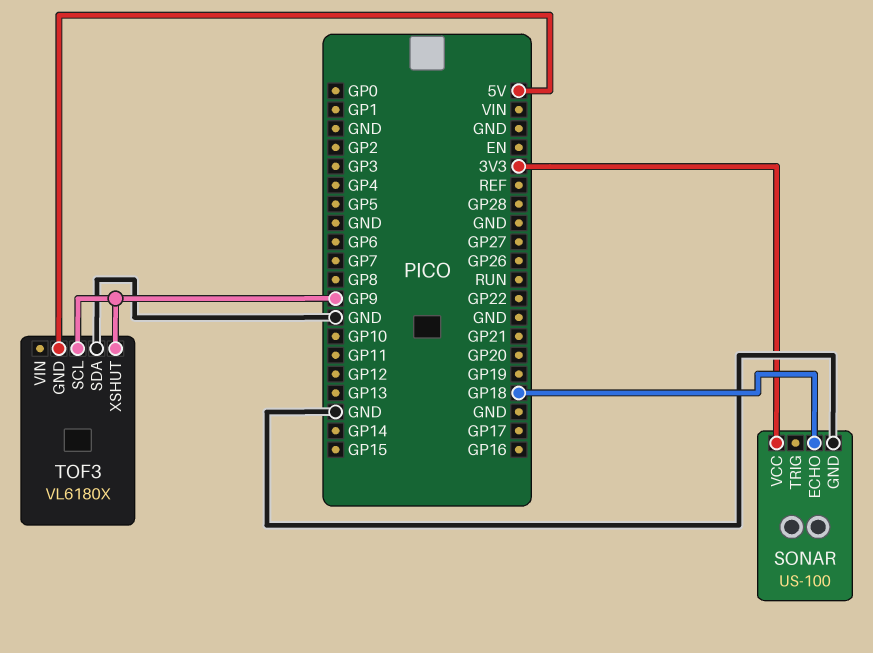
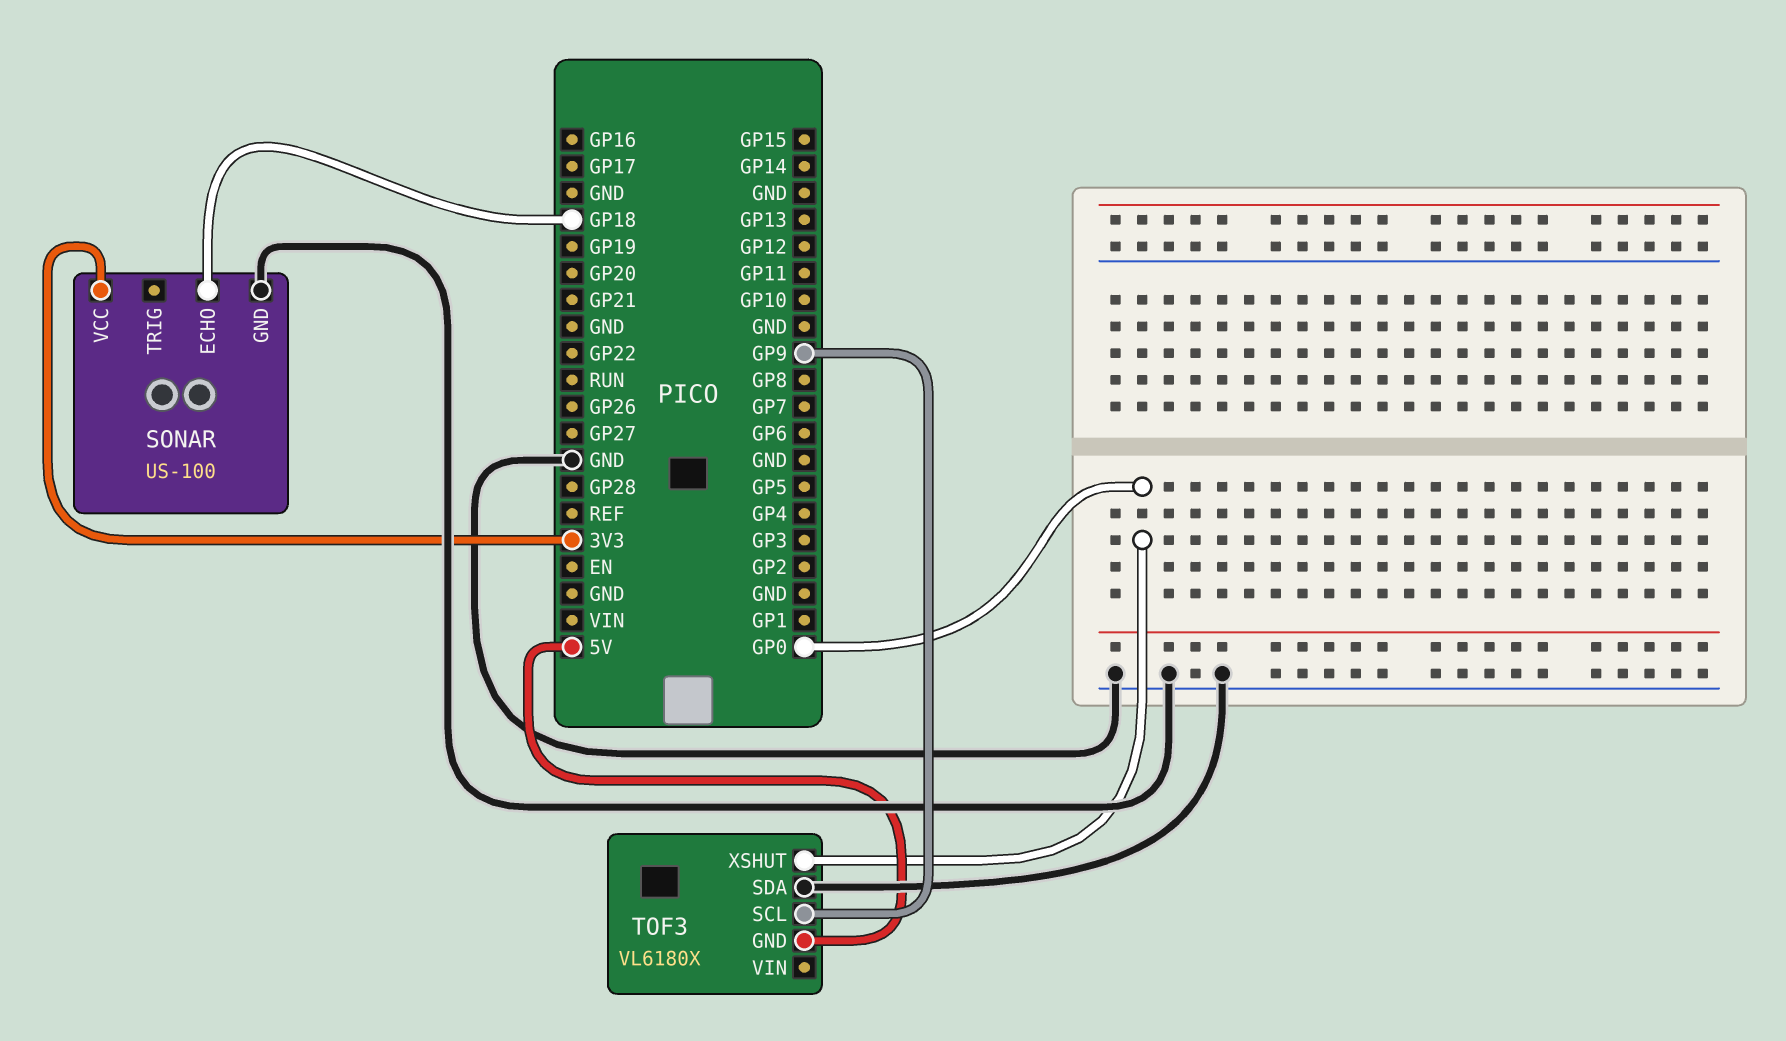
TOF3 pin XSHUT: GP9 -> GP0

